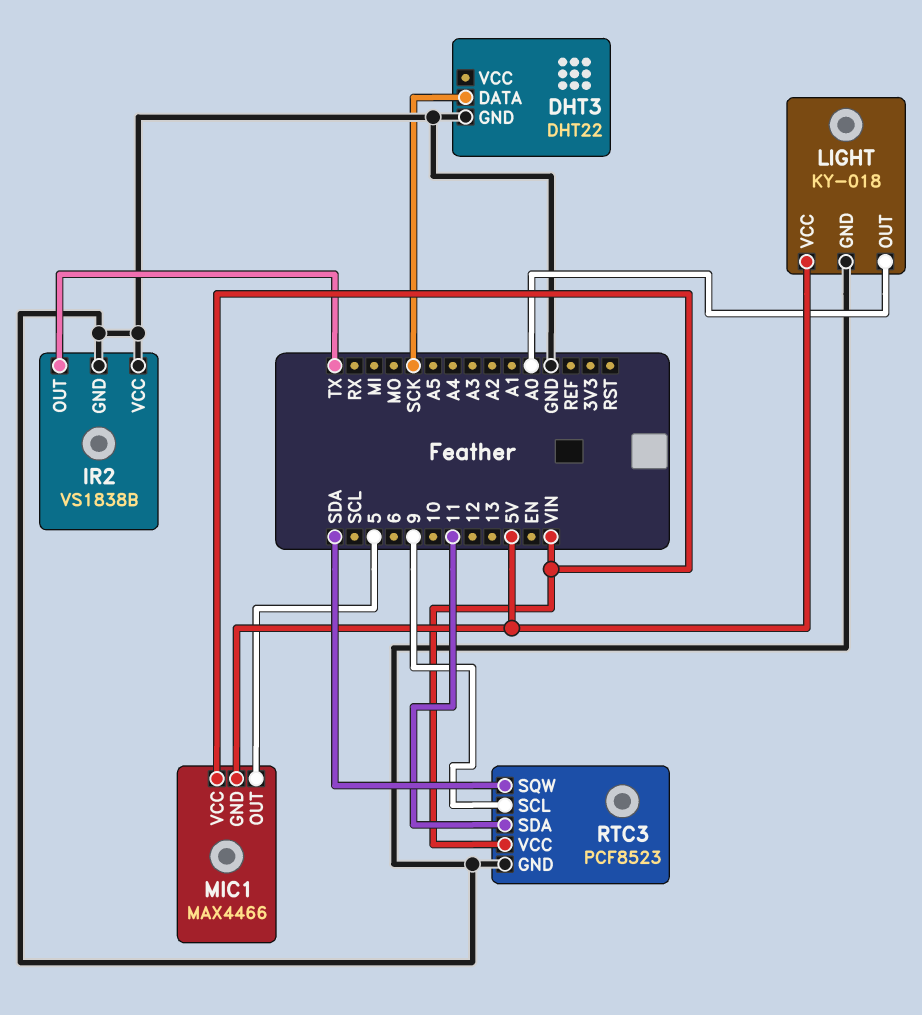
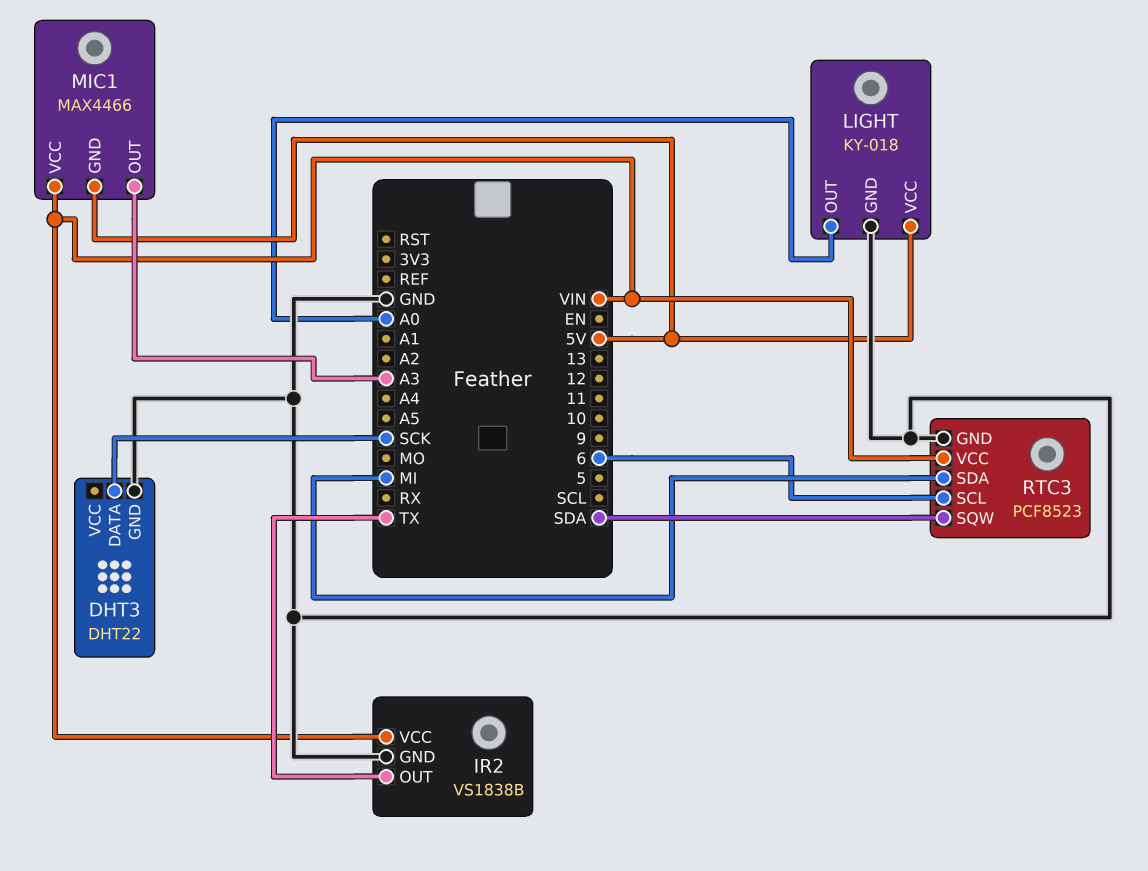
IR2 pin VCC: GND -> VIN
MIC1 pin OUT: 5 -> A3
RTC3 pin SCL: 9 -> 6
RTC3 pin SDA: 11 -> MI

